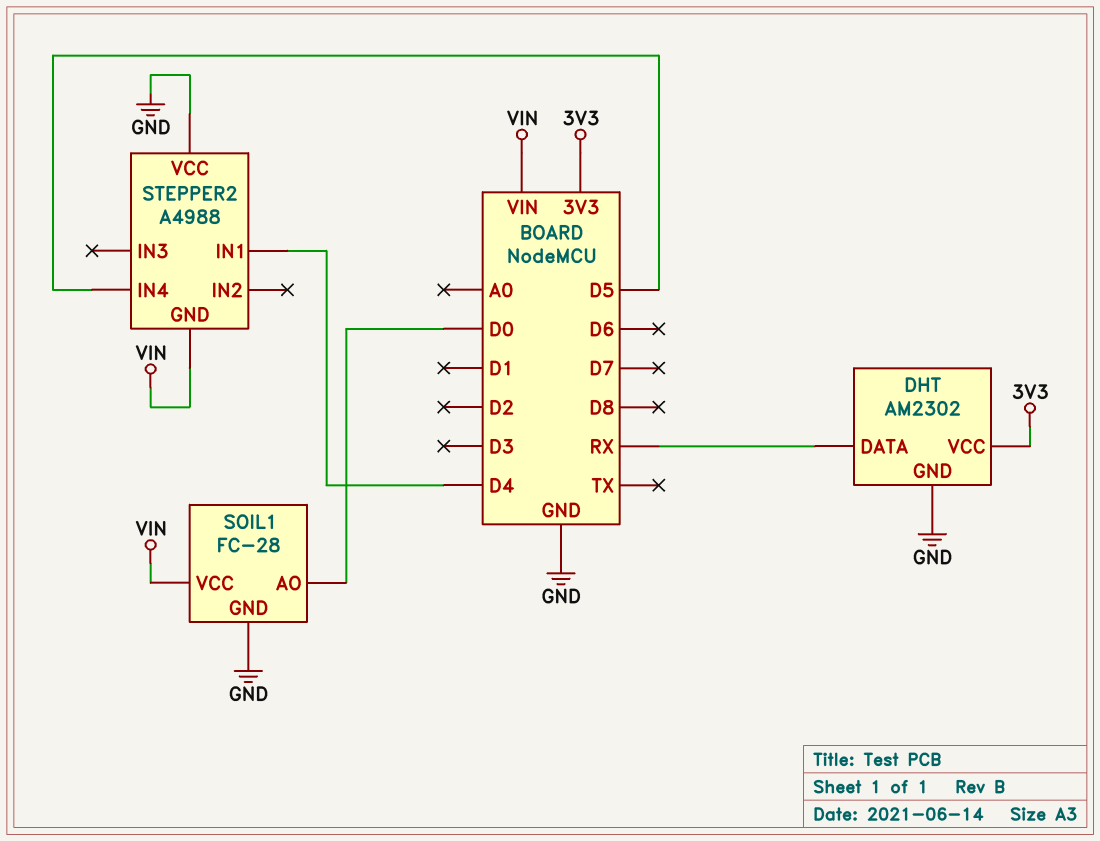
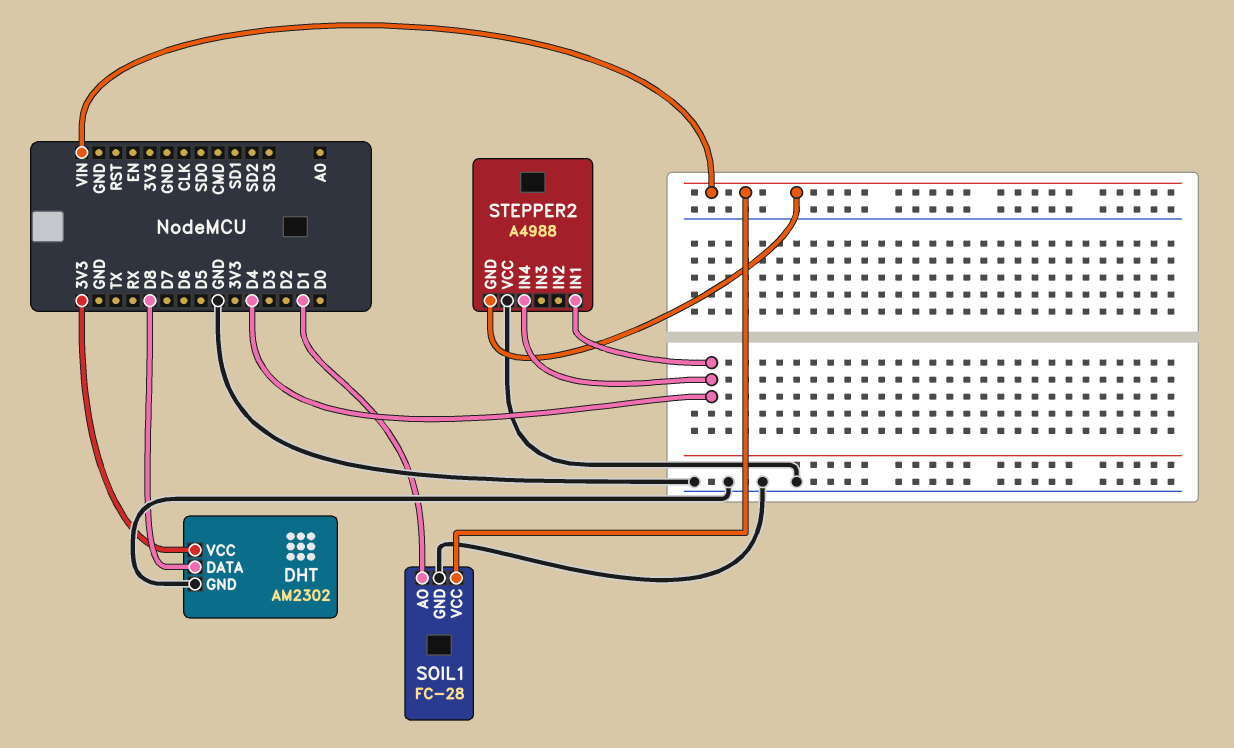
DHT pin DATA: RX -> D8
SOIL1 pin AO: D0 -> D1
STEPPER2 pin IN4: D5 -> D4

